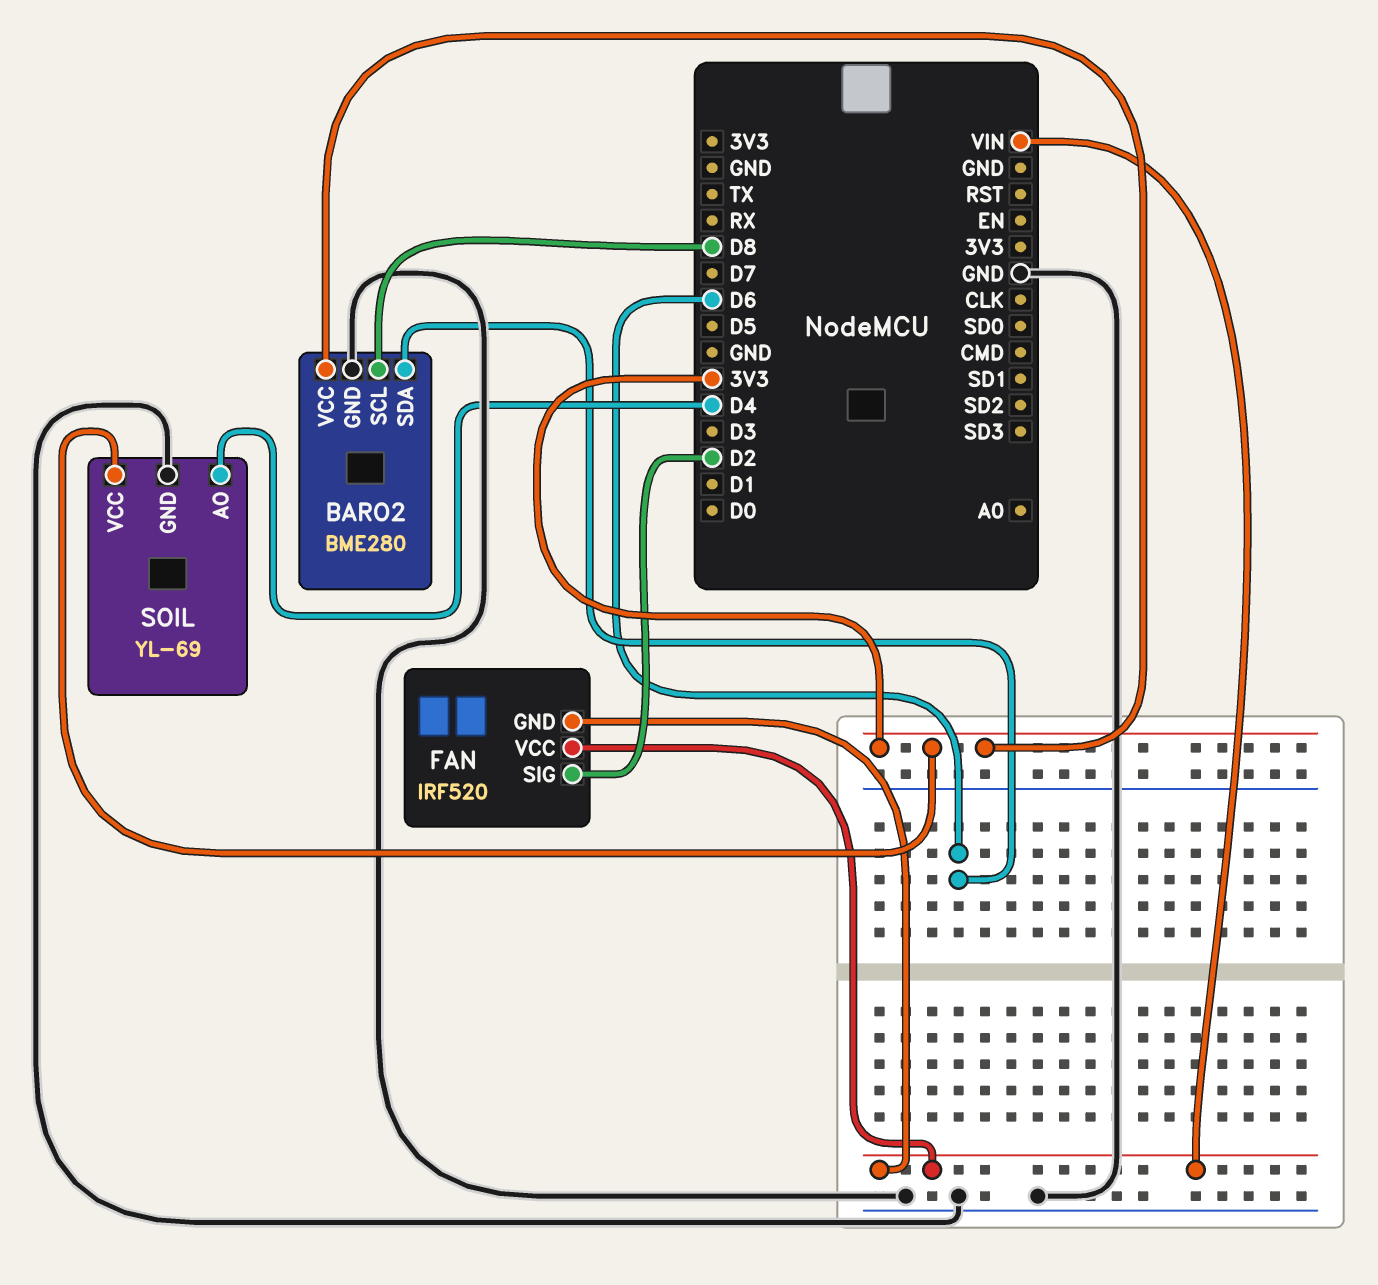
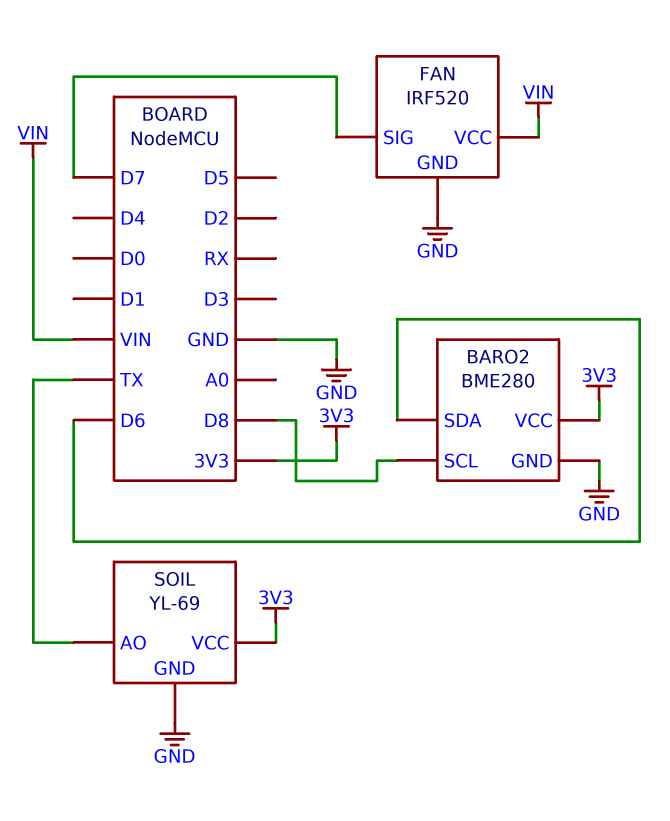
FAN pin GND: VIN -> GND
FAN pin SIG: D2 -> D7
SOIL pin AO: D4 -> TX

